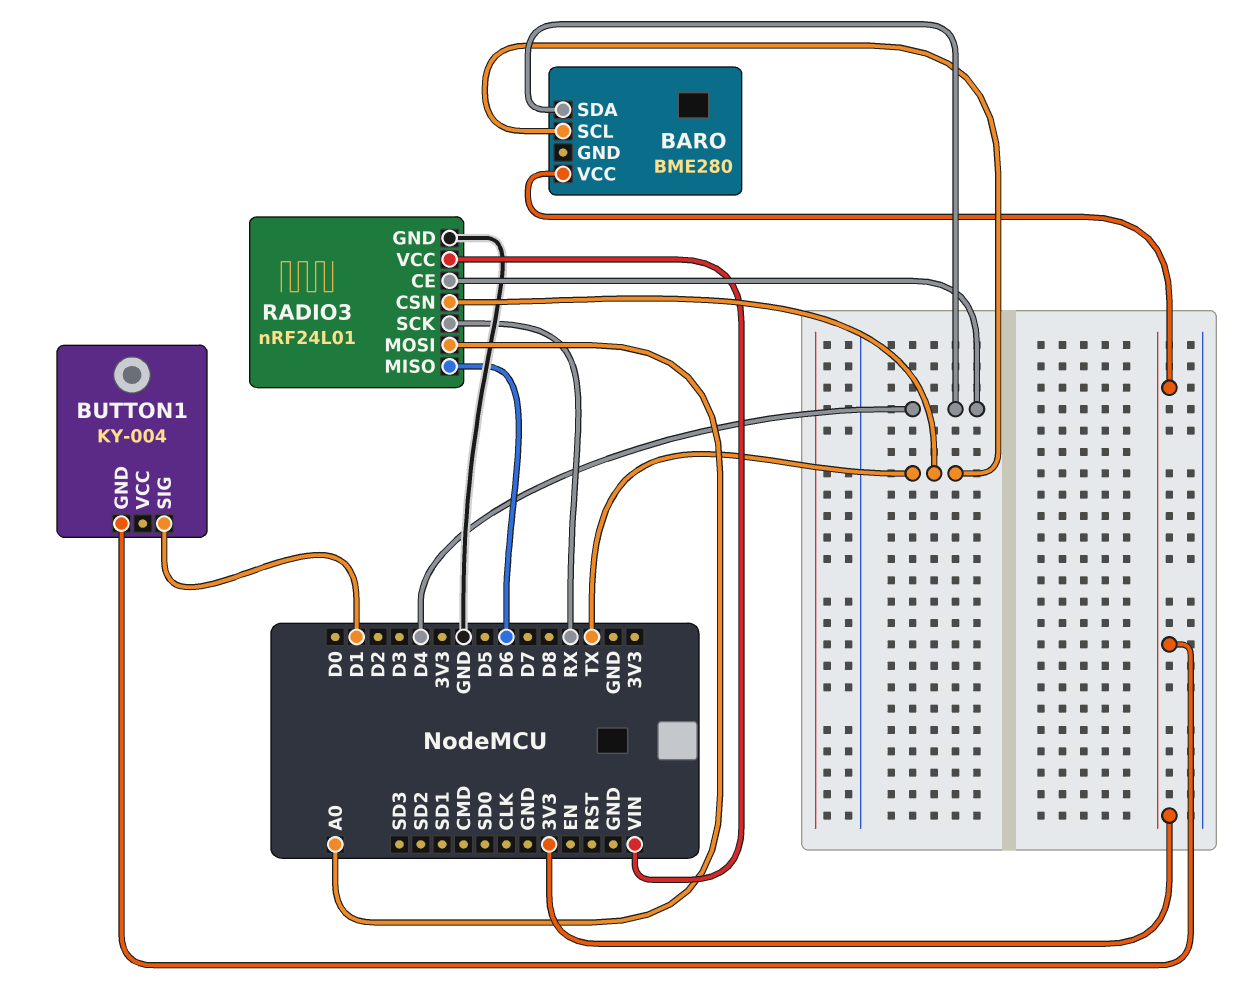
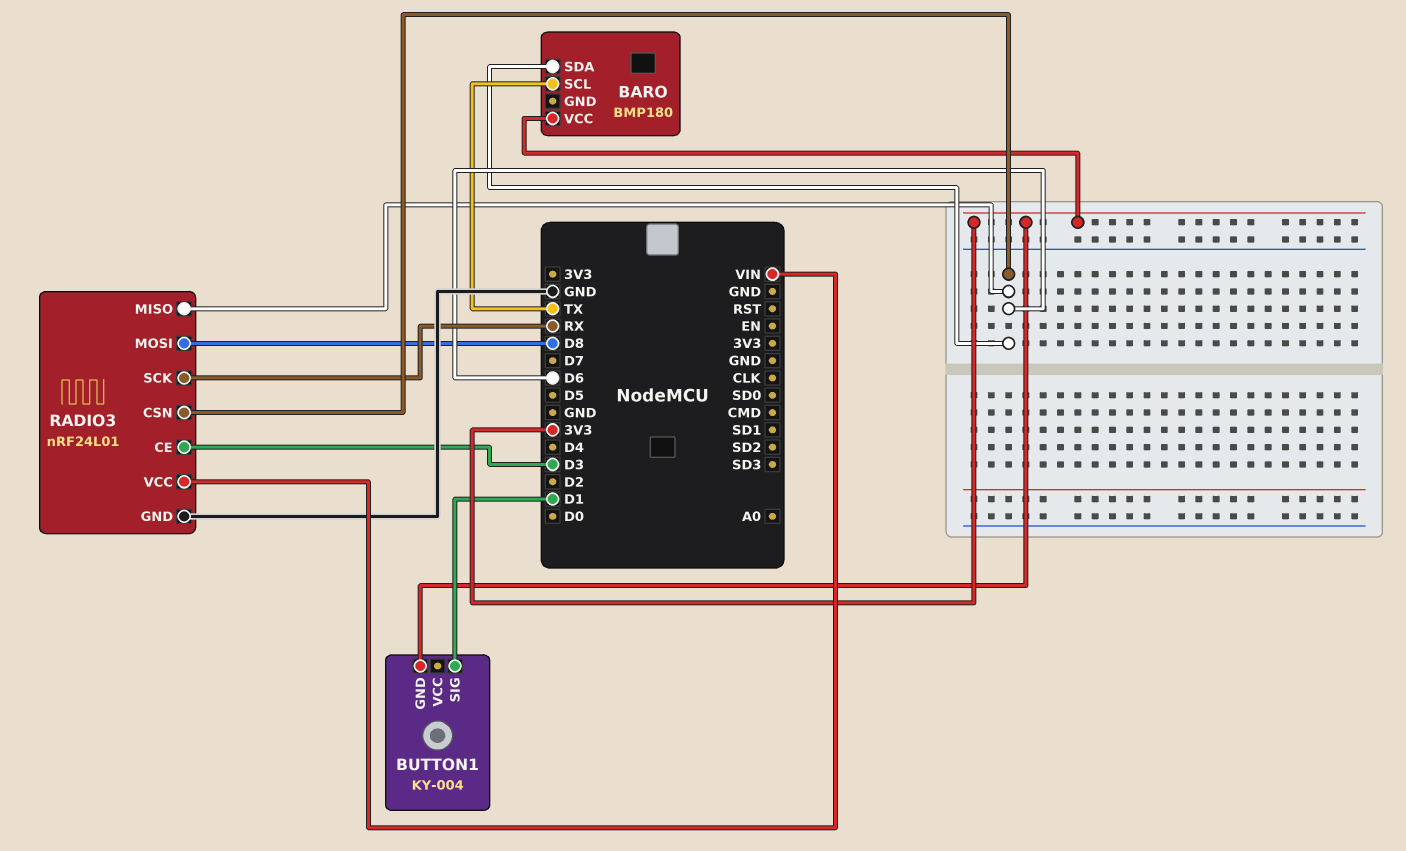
BARO: BME280 -> BMP180
BARO pin SDA: D4 -> D6
RADIO3 pin CE: D4 -> D3
RADIO3 pin CSN: TX -> D6
RADIO3 pin MOSI: A0 -> D8

